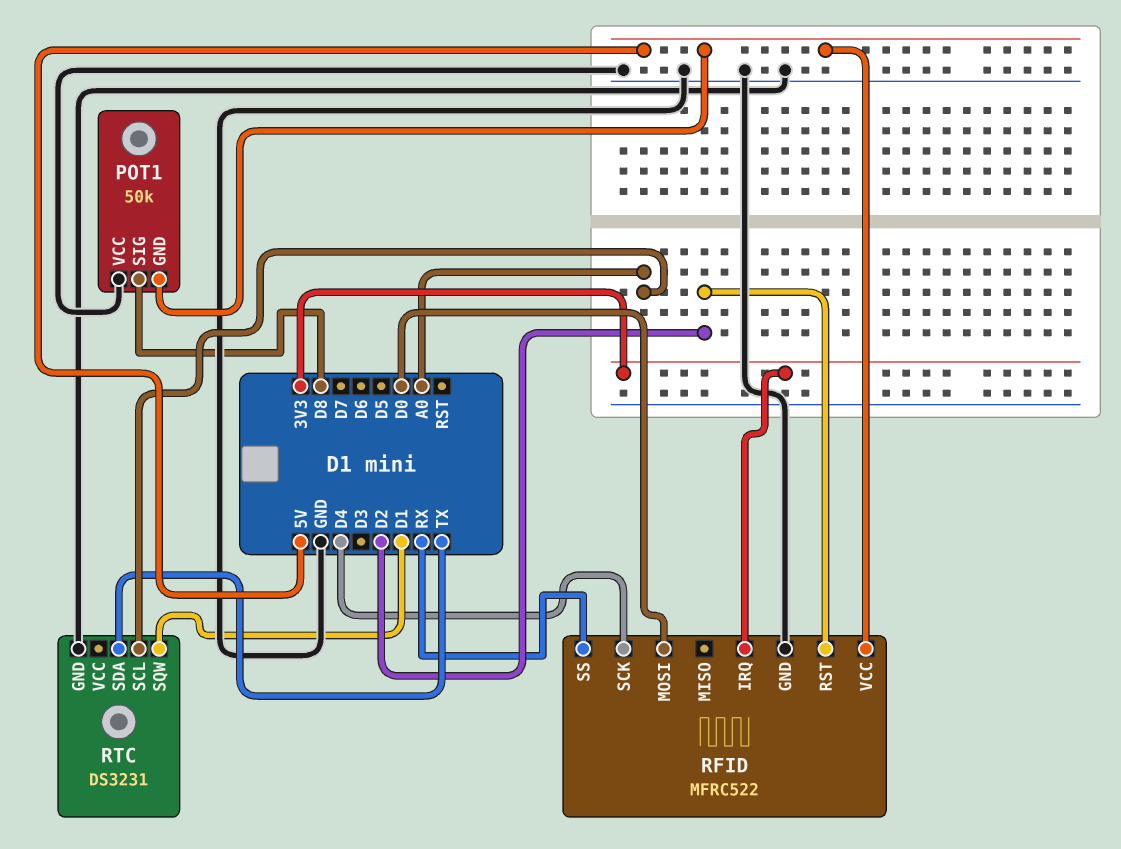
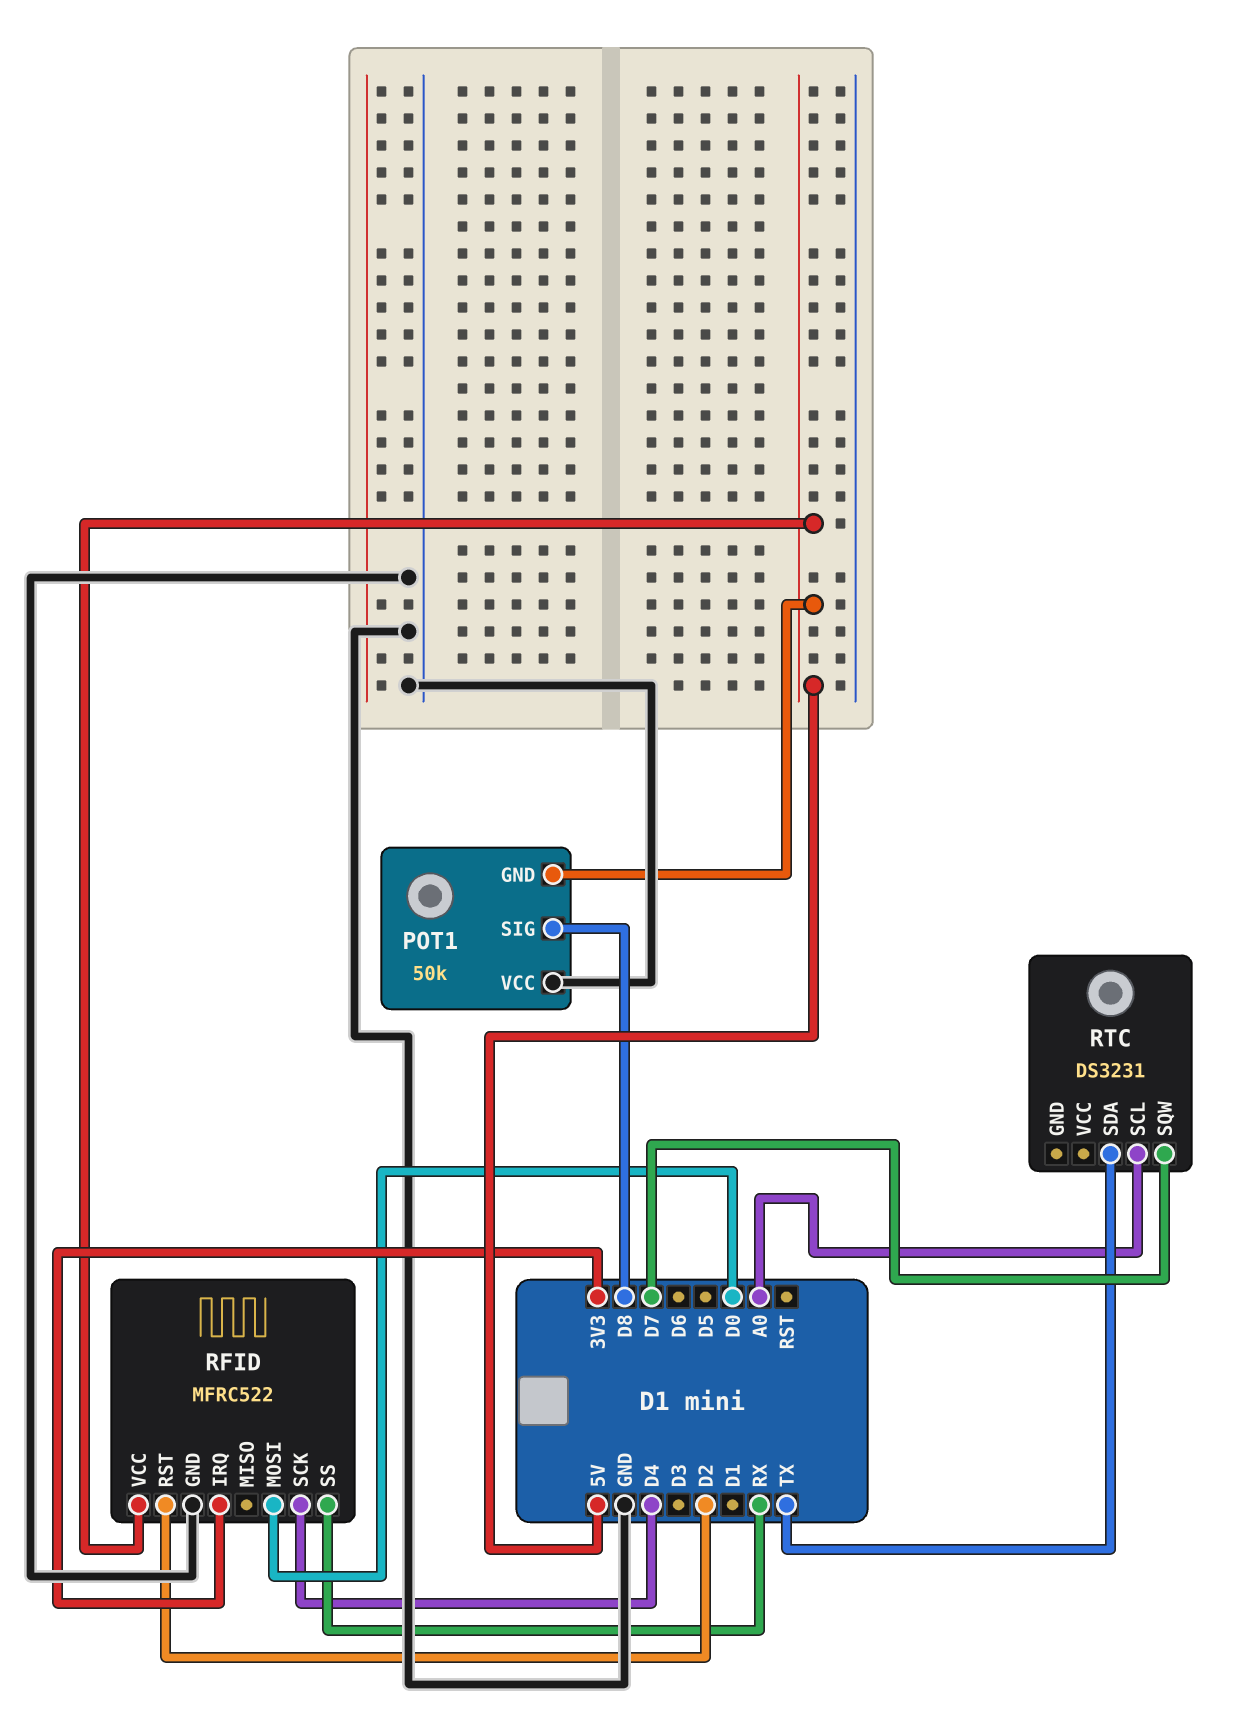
RTC pin GND: GND -> none
RTC pin SQW: D1 -> D7

